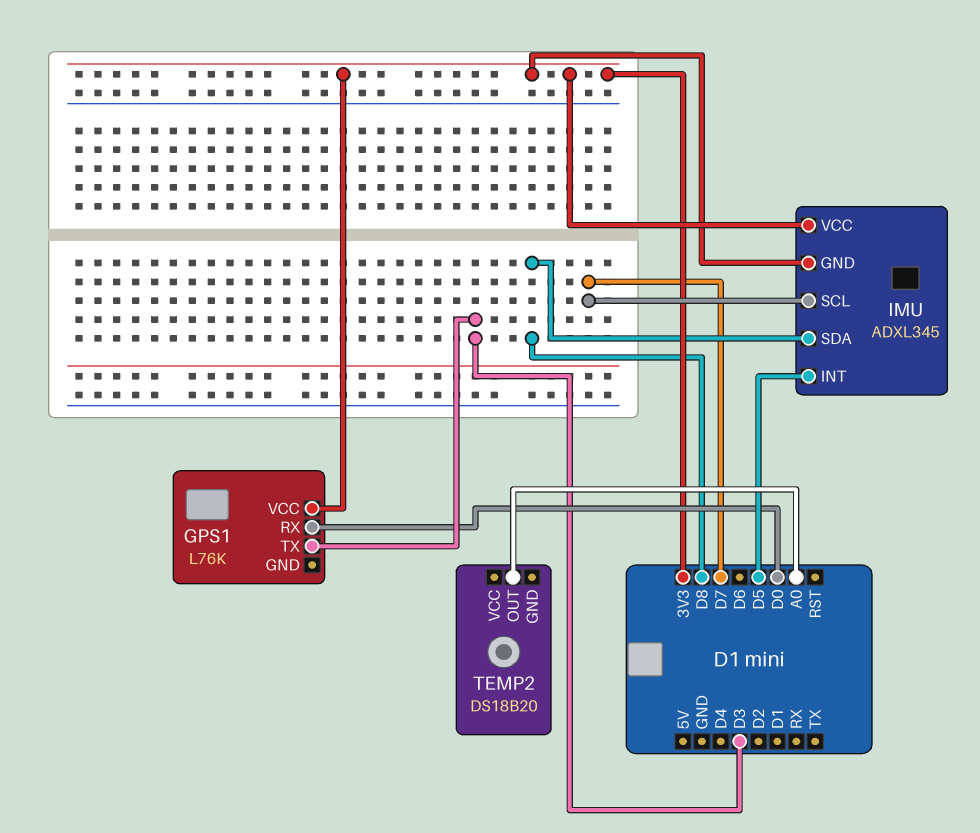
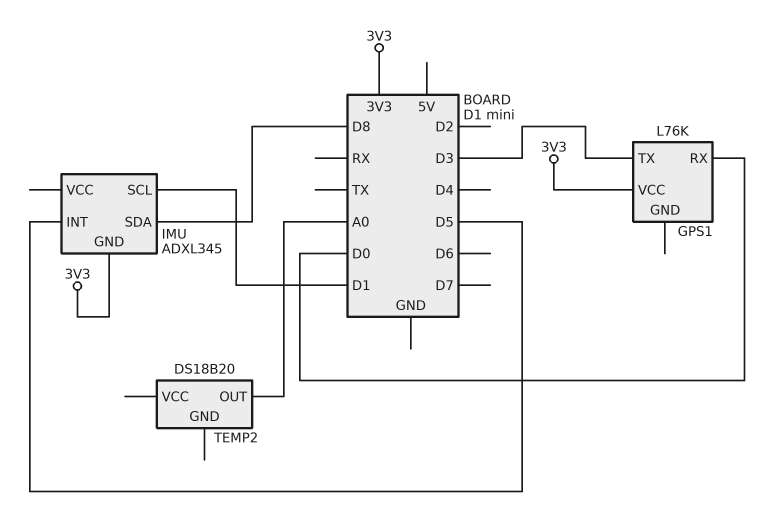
IMU pin SCL: D7 -> D1
IMU pin VCC: 3V3 -> none

